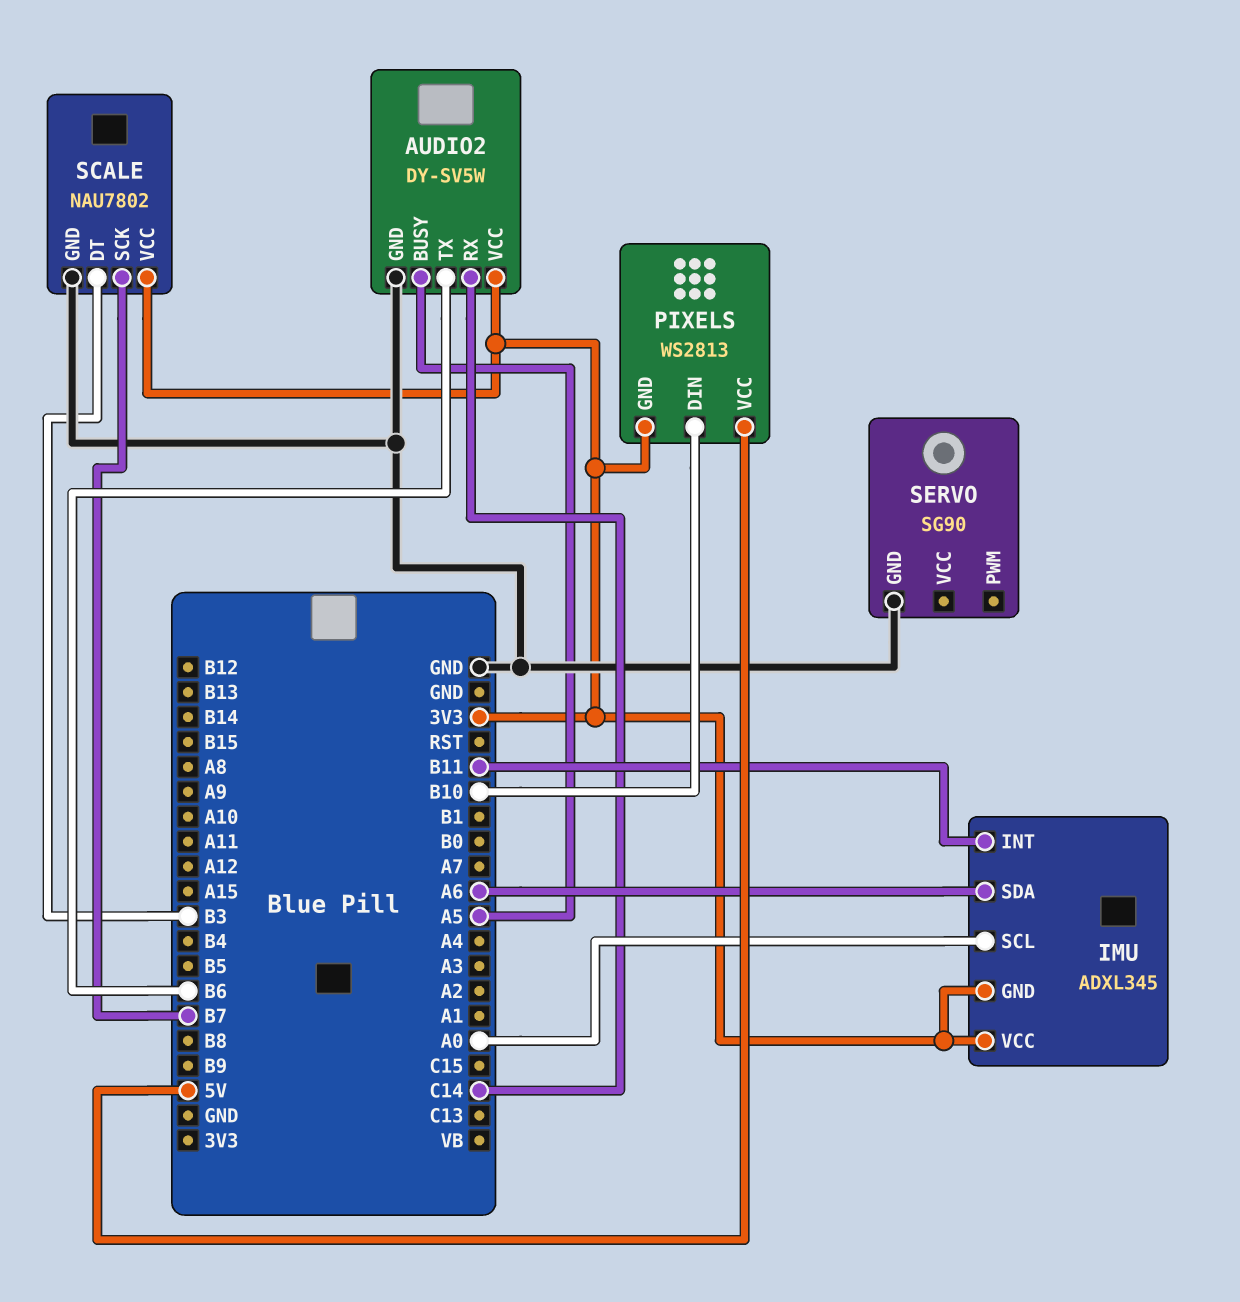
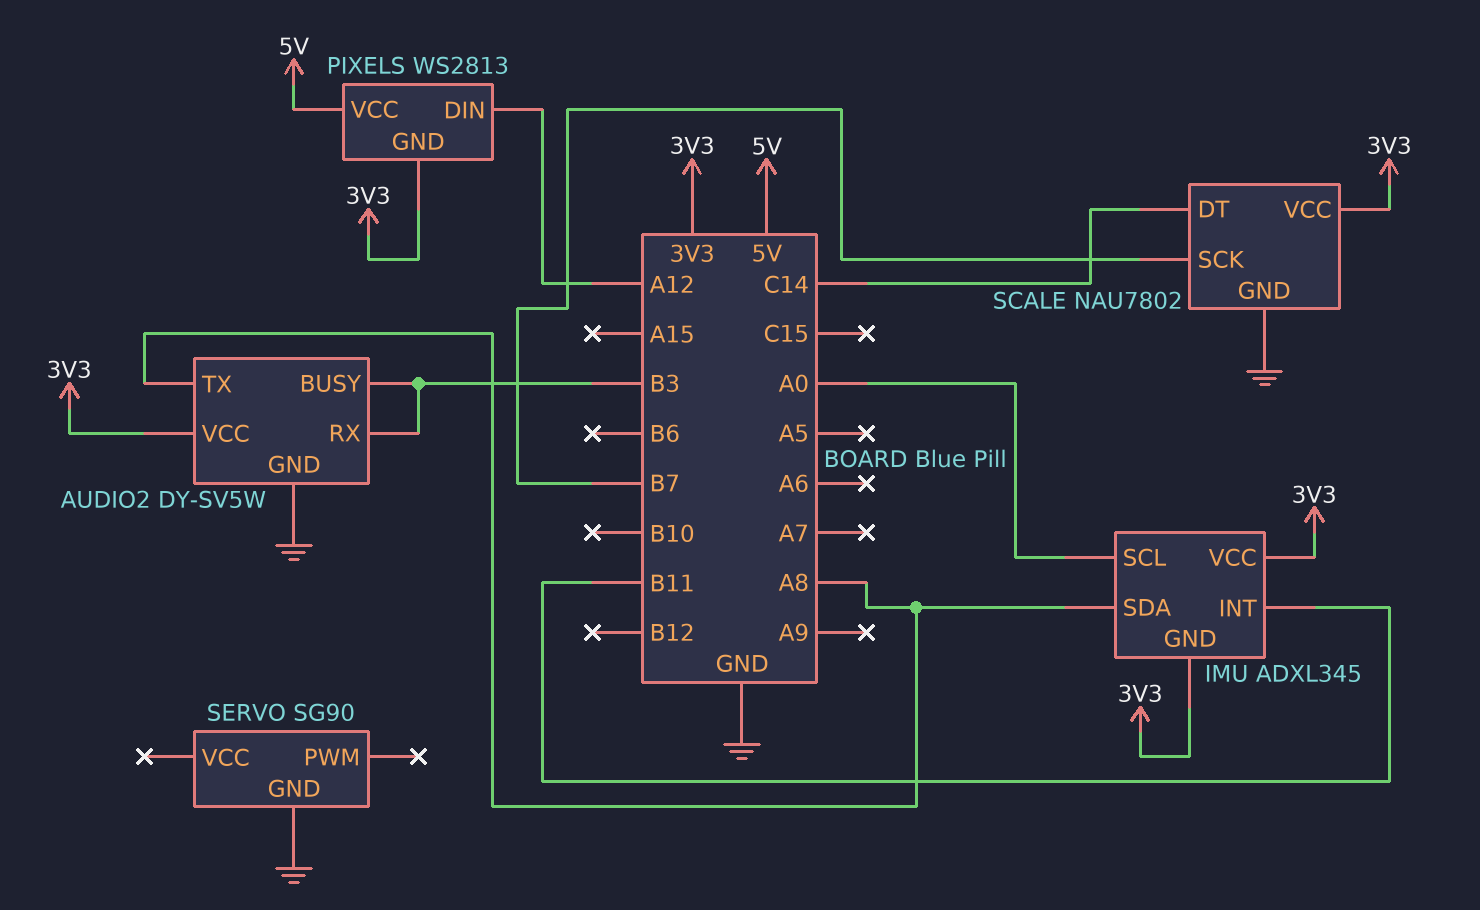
AUDIO2 pin BUSY: A5 -> B3
AUDIO2 pin RX: C14 -> B3
AUDIO2 pin TX: B6 -> A8
IMU pin SDA: A6 -> A8
PIXELS pin DIN: B10 -> A12
SCALE pin DT: B3 -> C14

